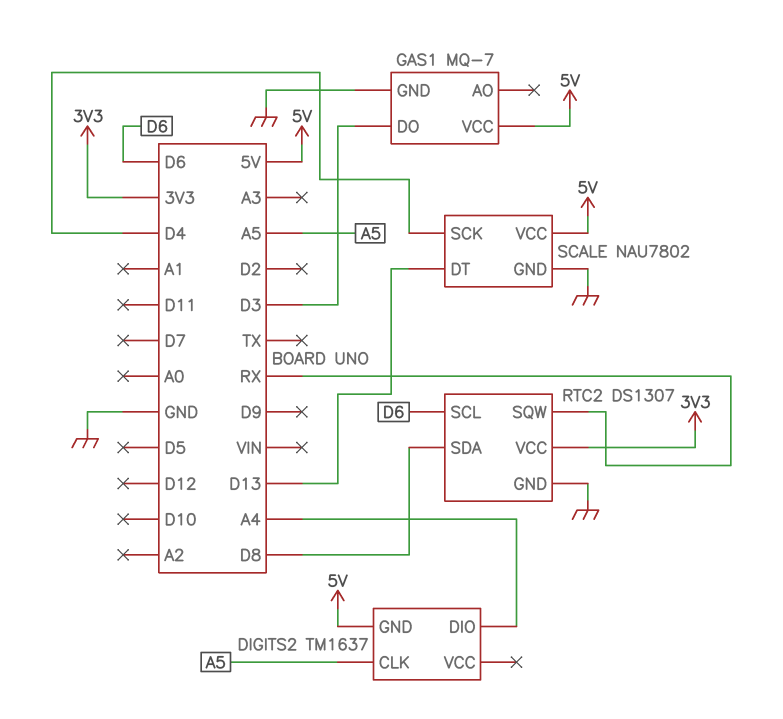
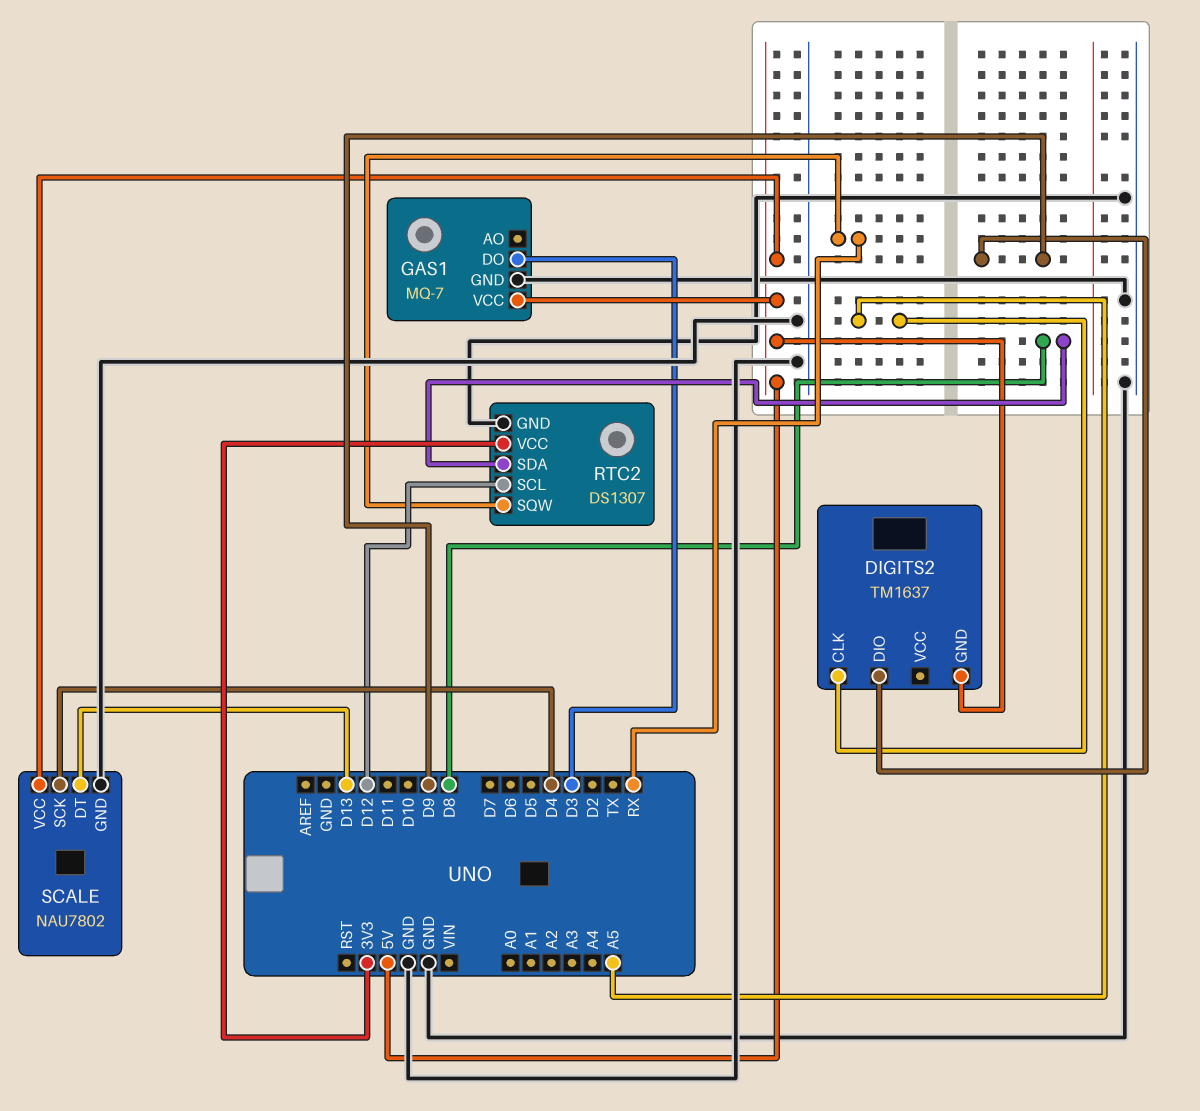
DIGITS2 pin DIO: A4 -> D9
RTC2 pin SCL: D6 -> D12

